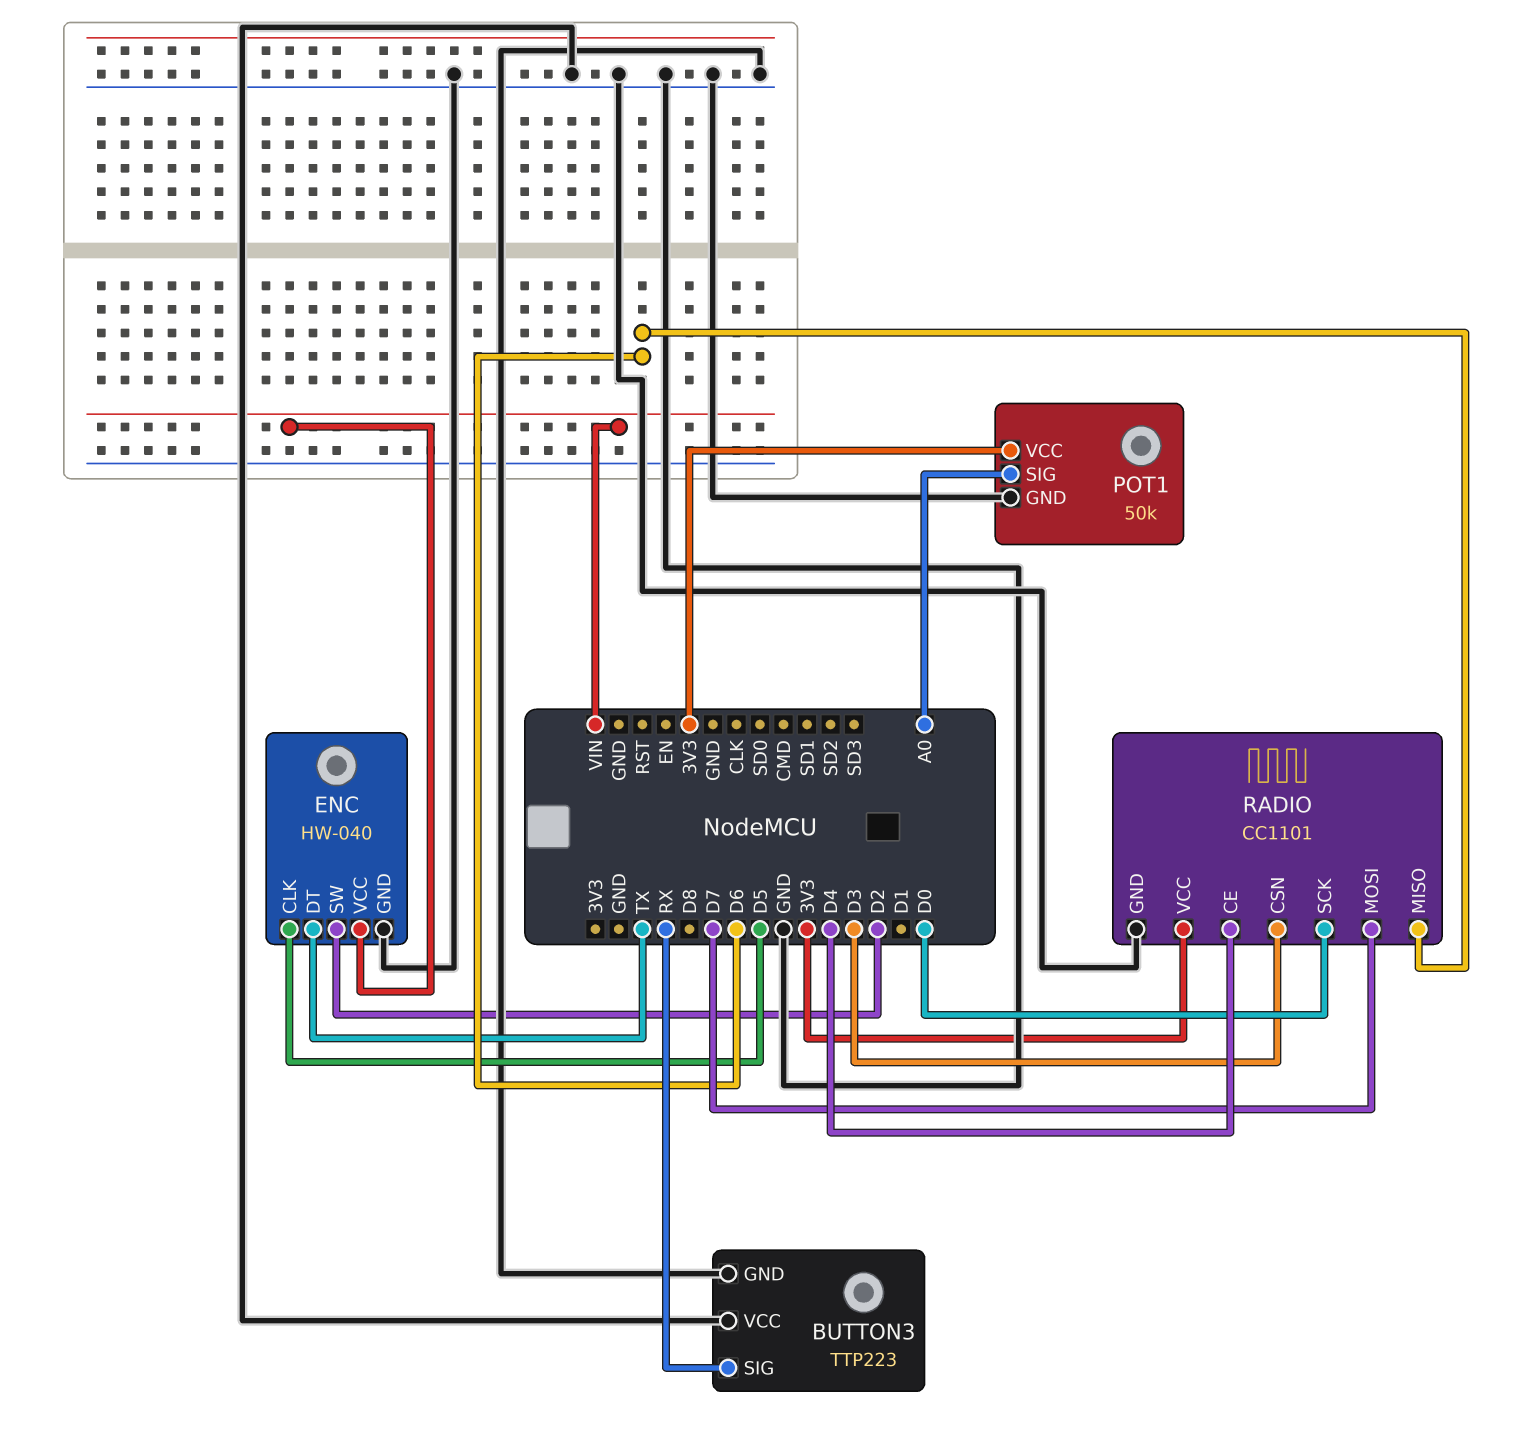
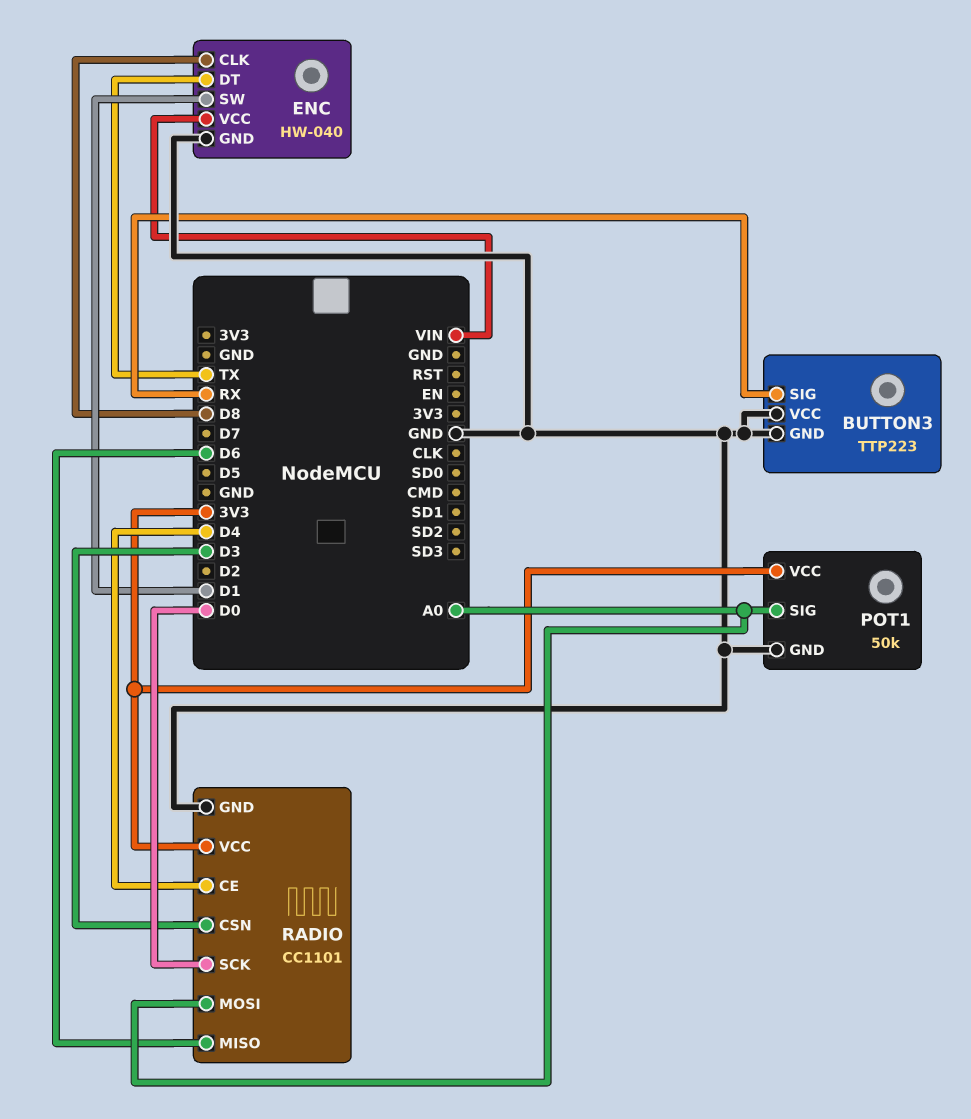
ENC pin CLK: D5 -> D8
ENC pin SW: D2 -> D1
RADIO pin MOSI: D7 -> A0

